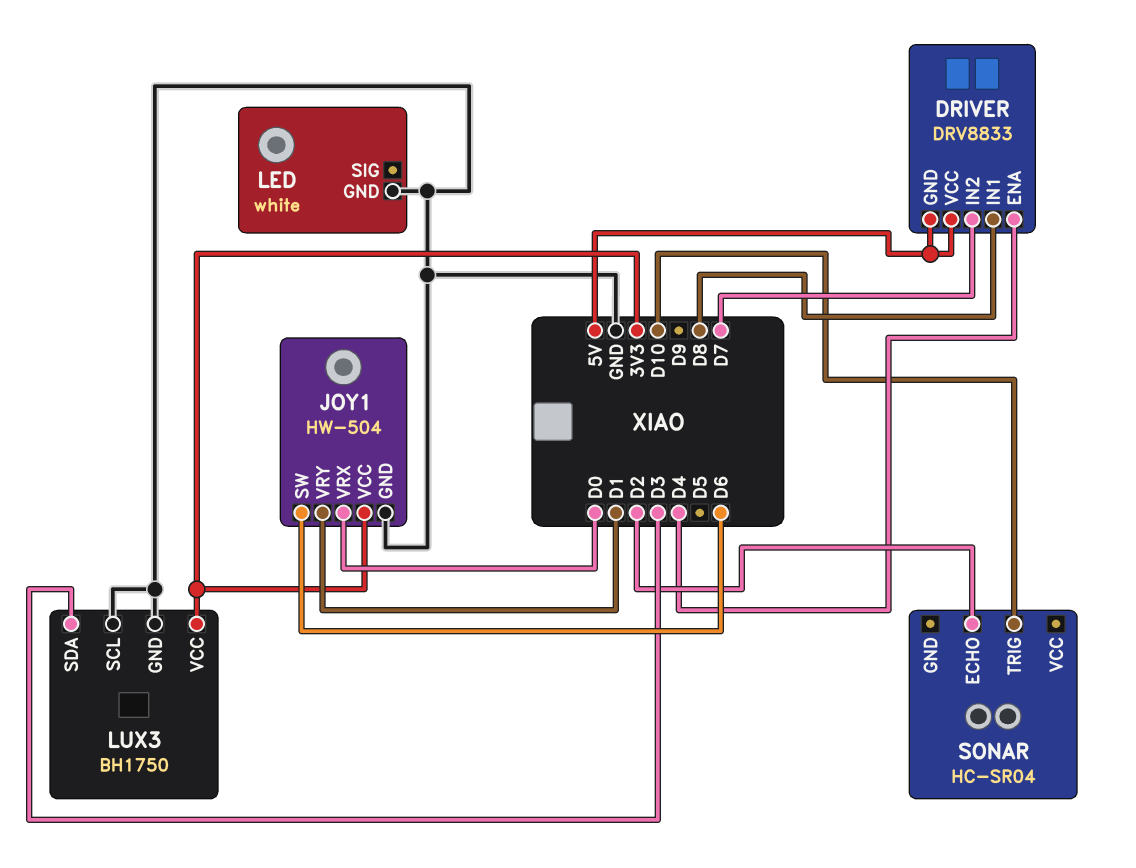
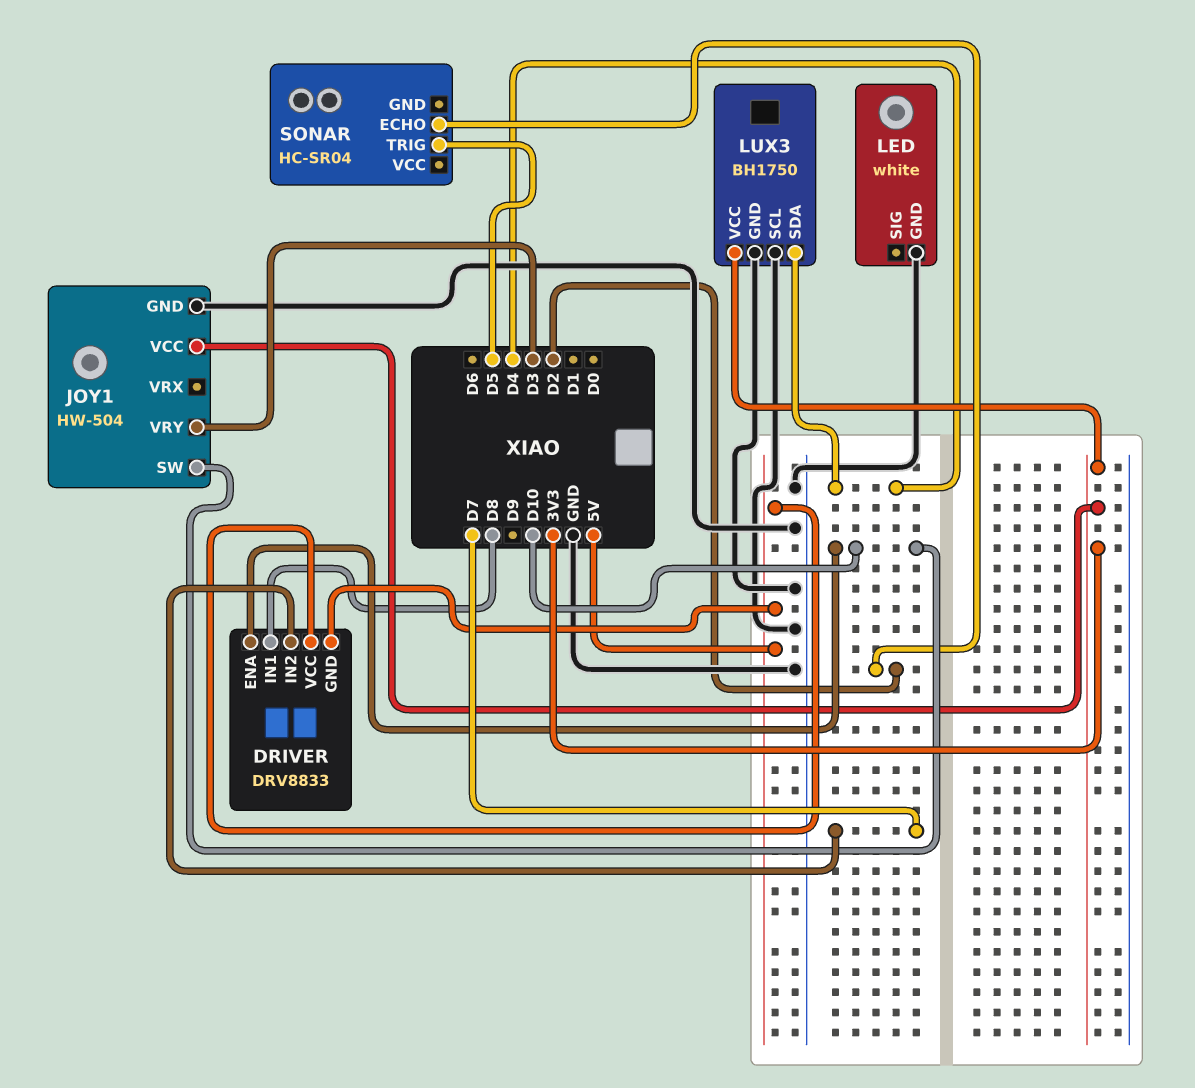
DRIVER pin ENA: D4 -> D10
JOY1 pin SW: D6 -> D10
JOY1 pin VRX: D0 -> none
JOY1 pin VRY: D1 -> D3
LUX3 pin SDA: D3 -> D4
SONAR pin TRIG: D10 -> D5

